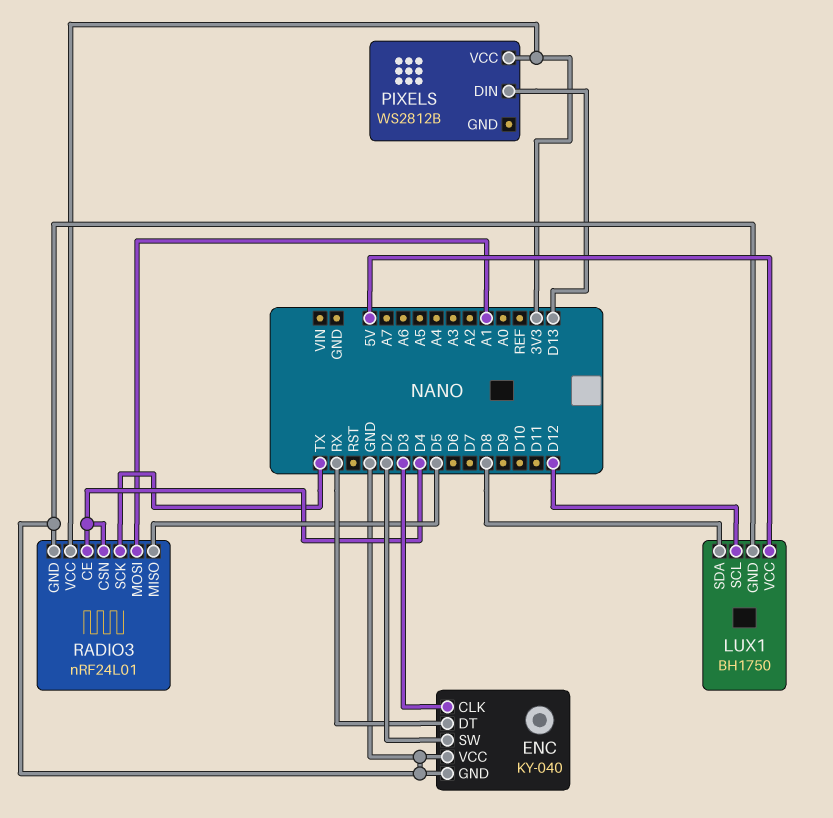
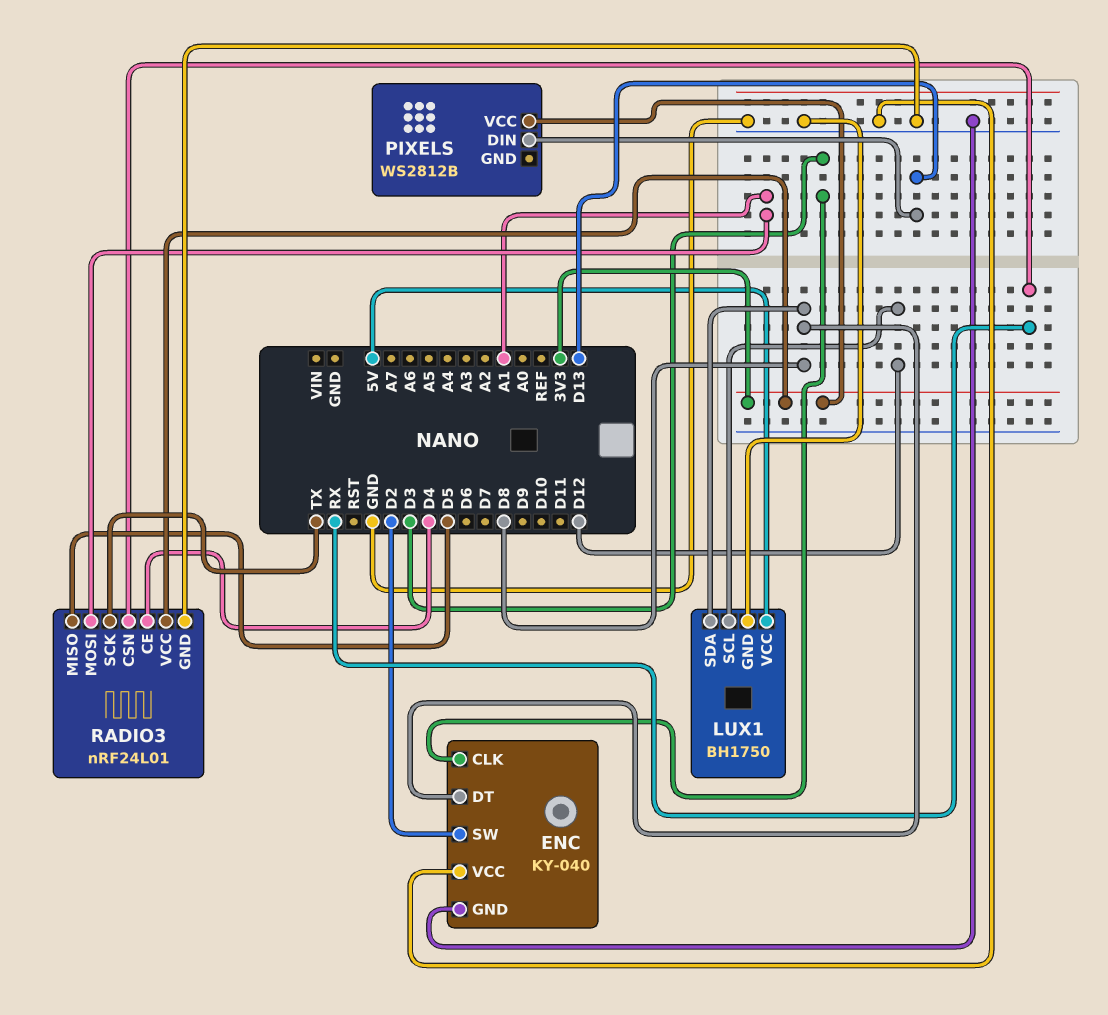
ENC pin DT: RX -> D8
RADIO3 pin CSN: D4 -> RX

